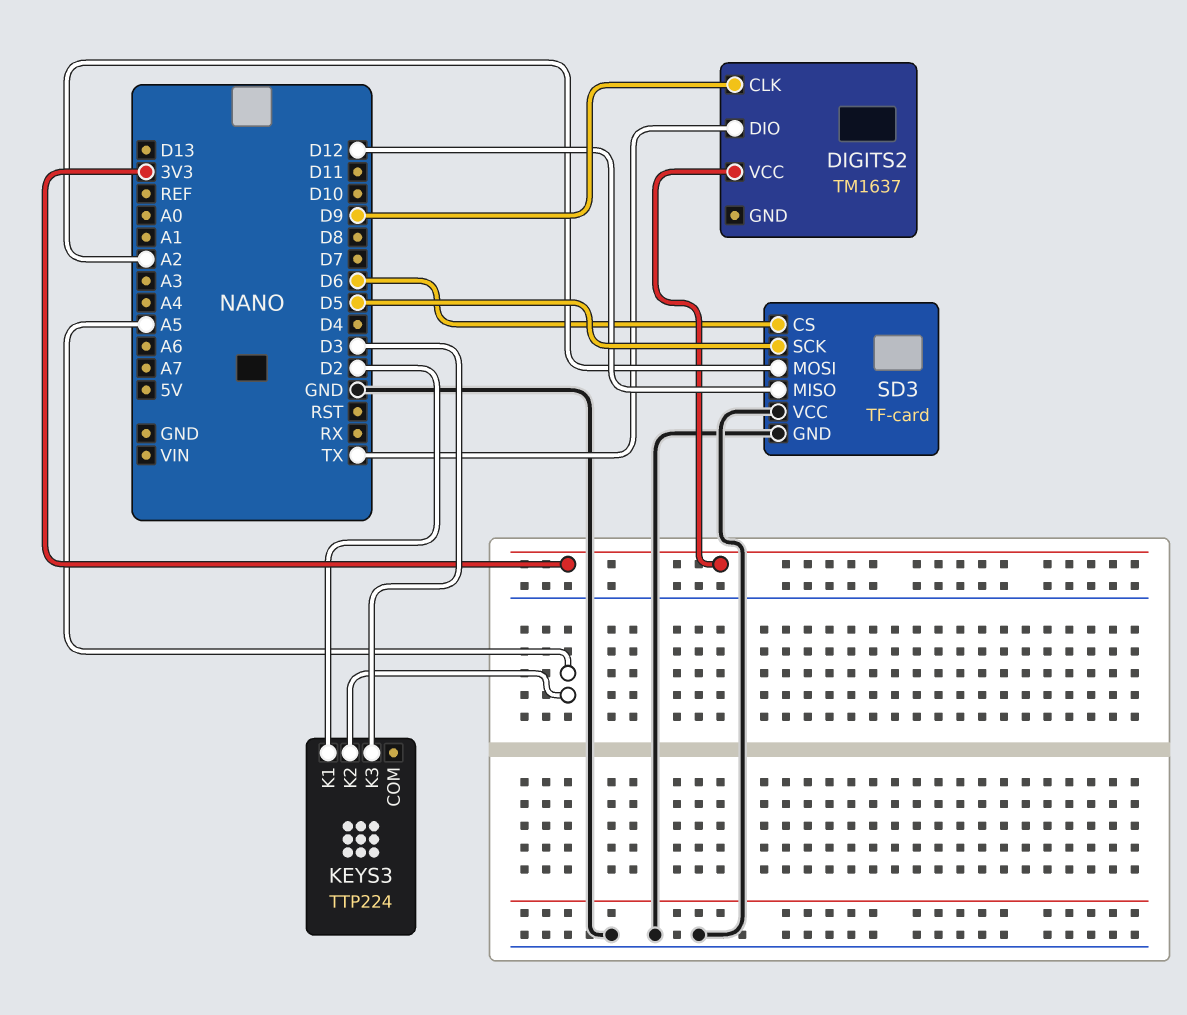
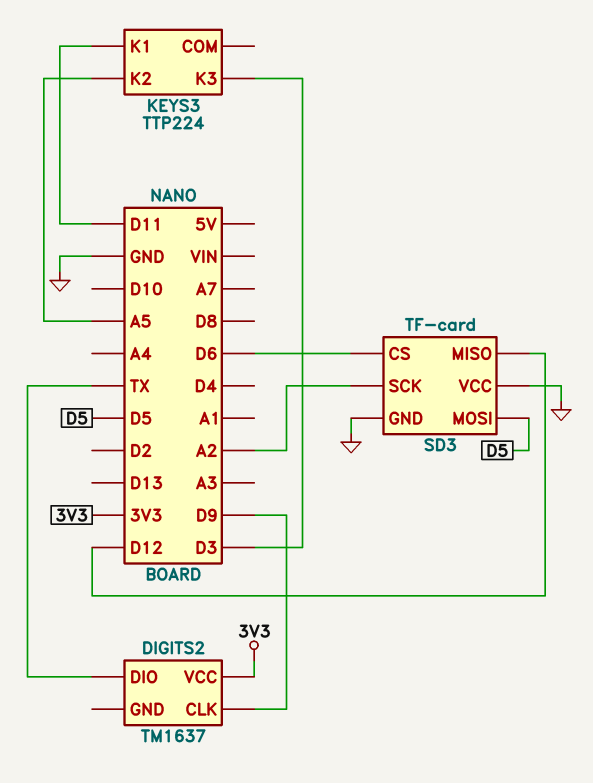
KEYS3 pin K1: D2 -> D11
SD3 pin MOSI: A2 -> D5
SD3 pin SCK: D5 -> A2

